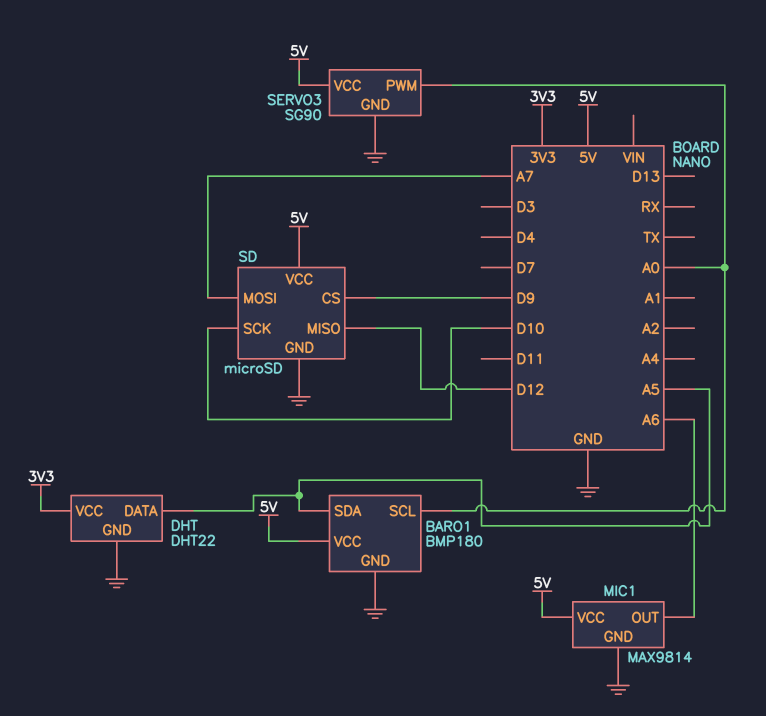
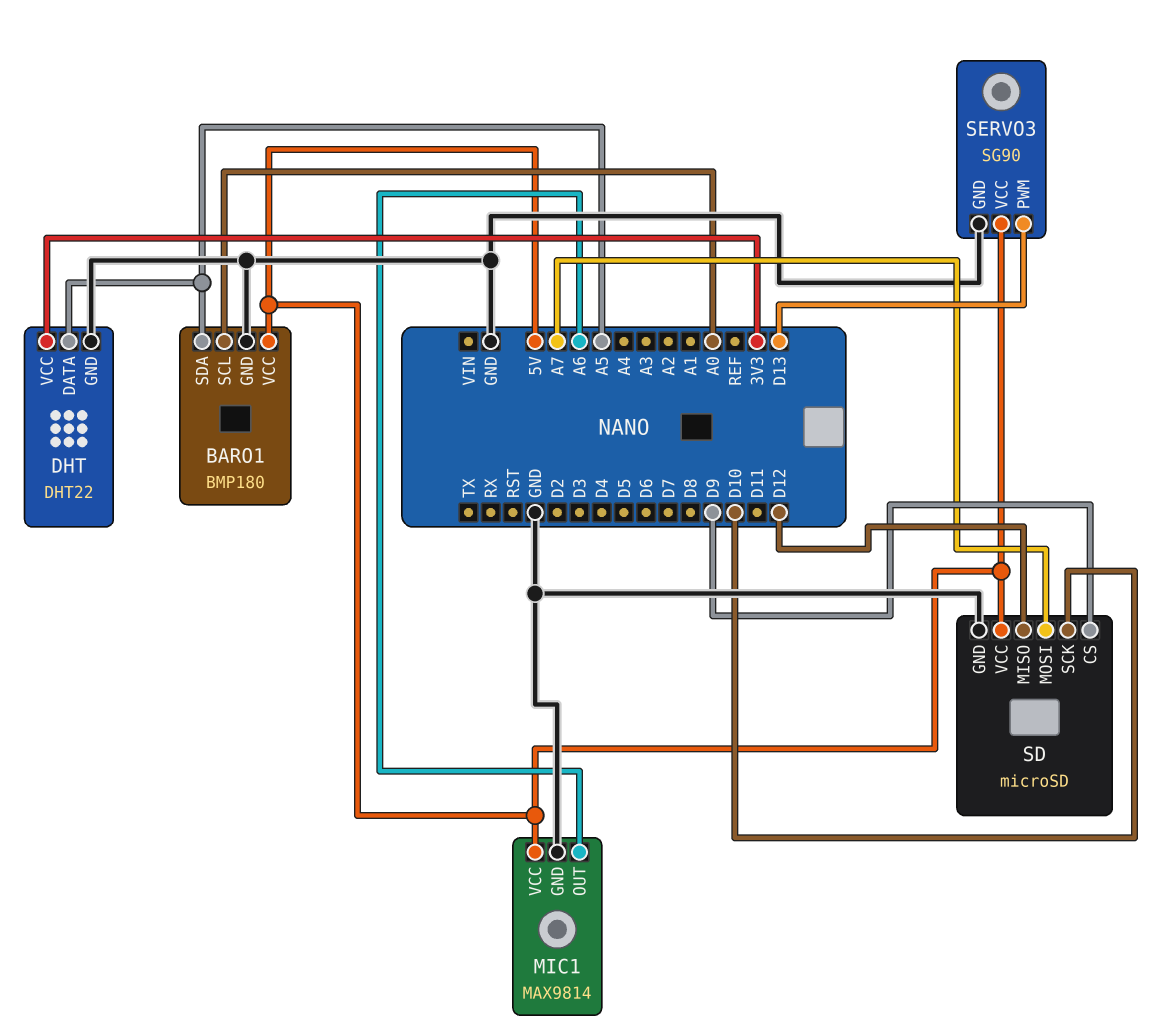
SERVO3 pin PWM: A0 -> D13

